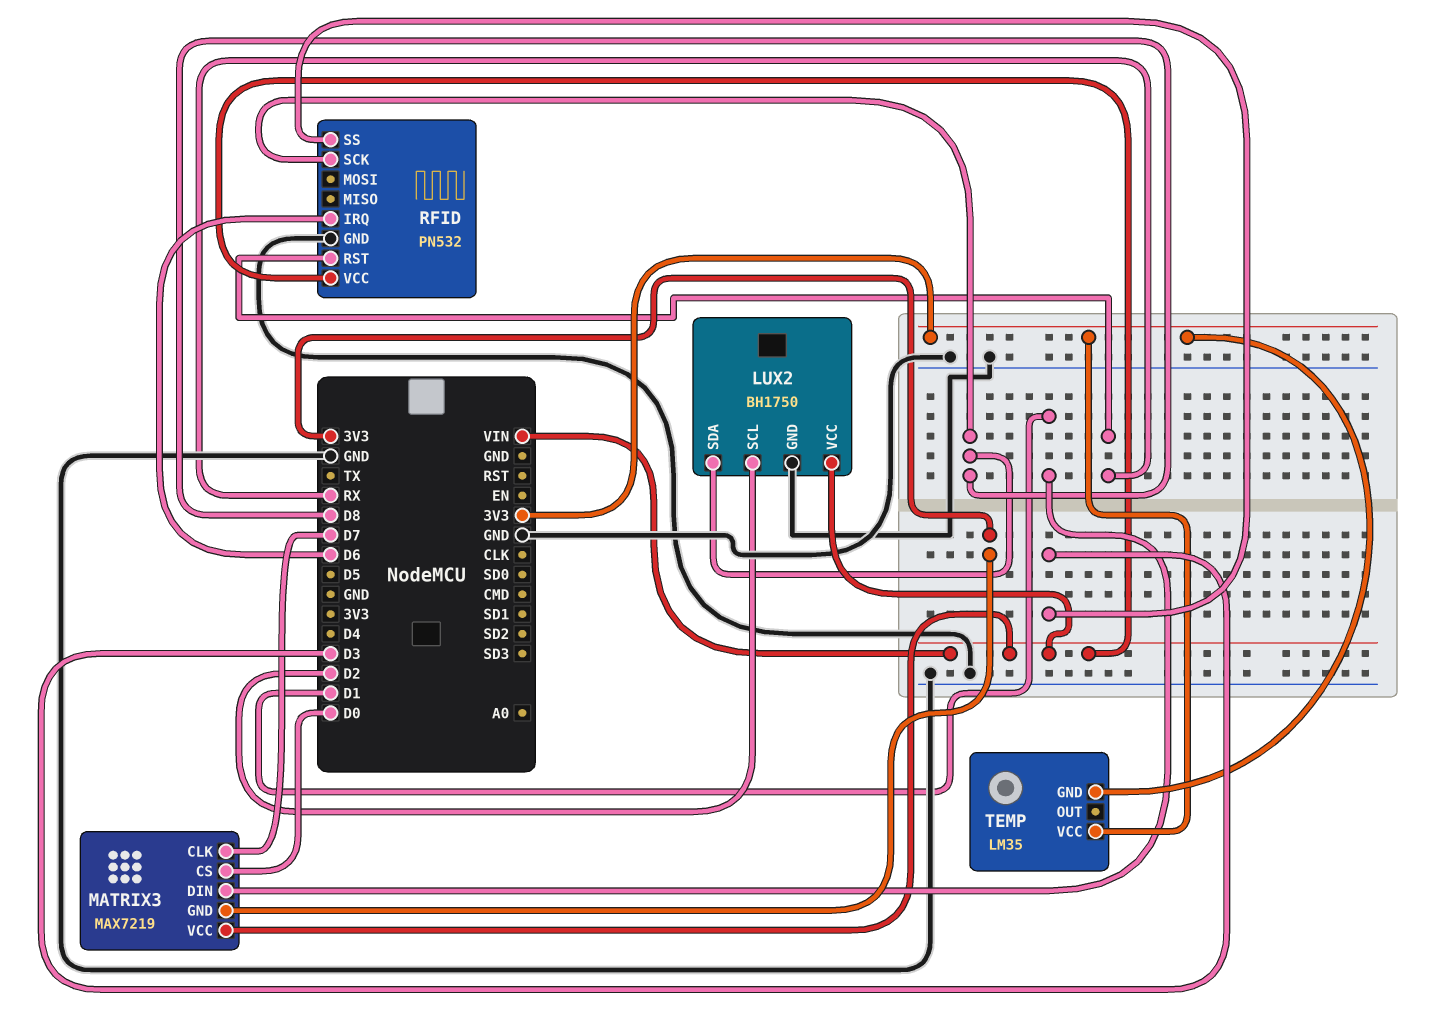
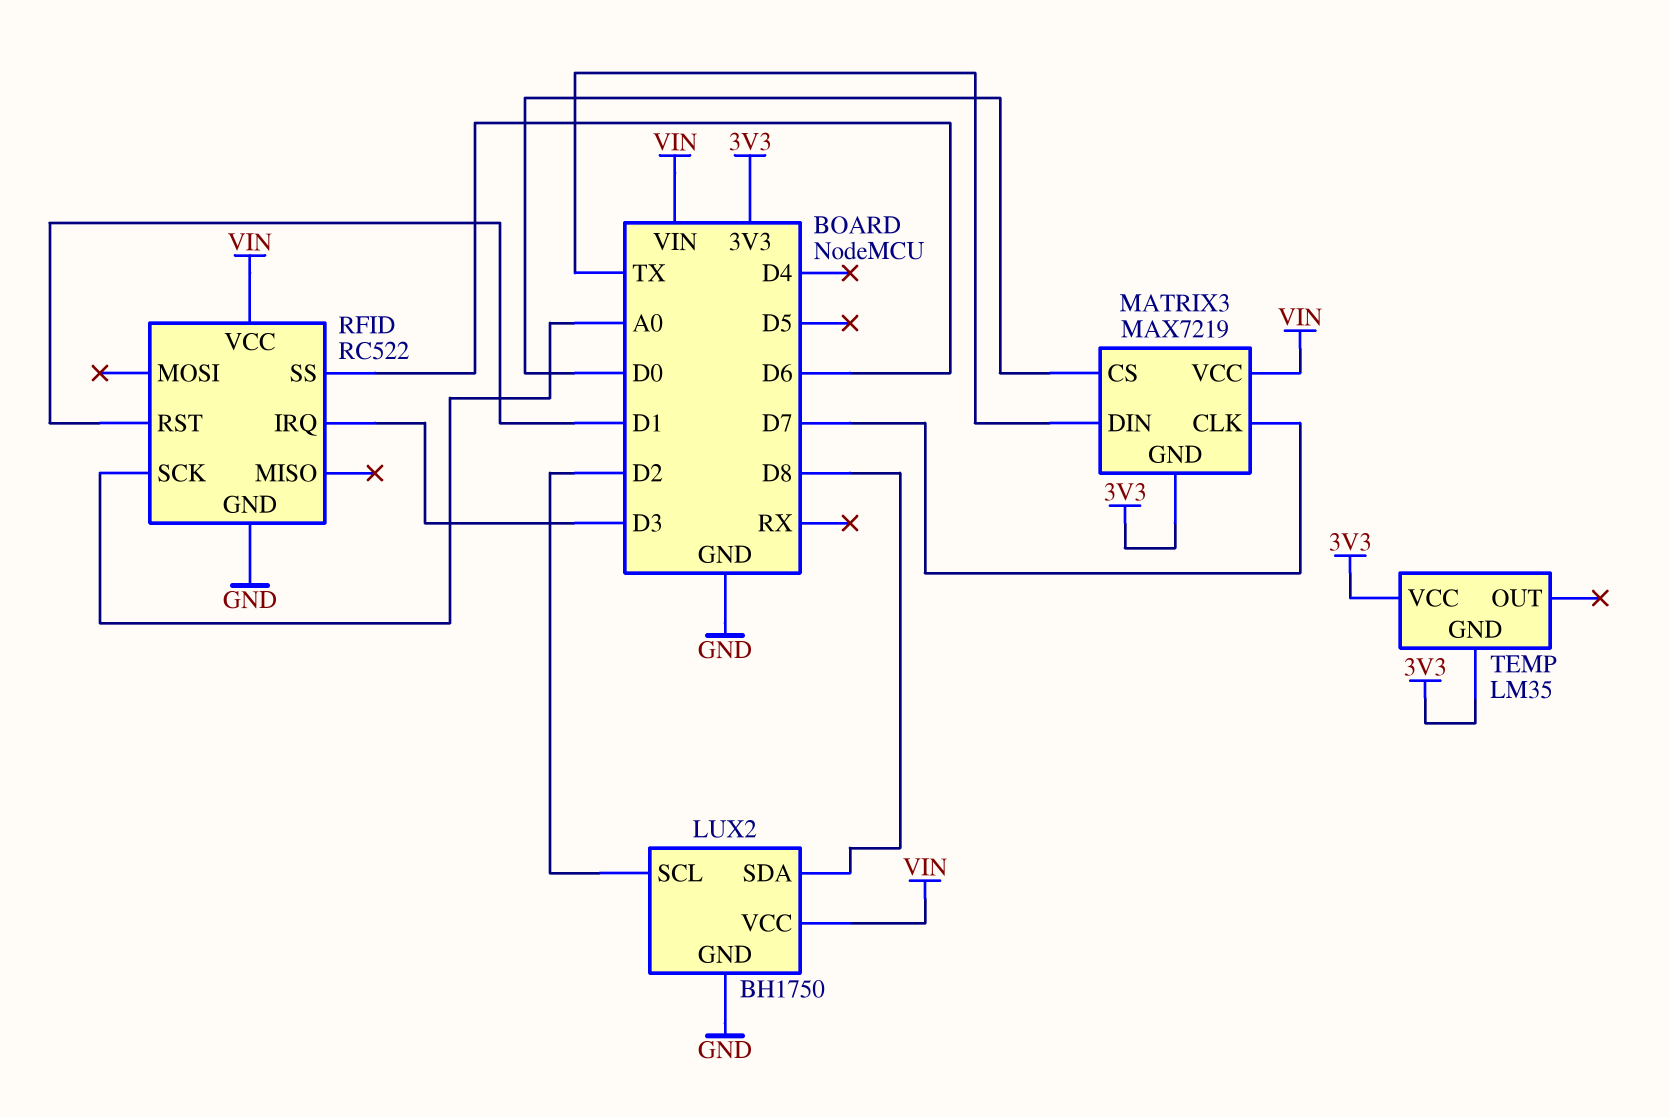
MATRIX3 pin DIN: D1 -> TX
RFID: PN532 -> RC522
RFID pin IRQ: D6 -> D3
RFID pin RST: RX -> D1
RFID pin SCK: D8 -> A0
RFID pin SS: D3 -> D6

